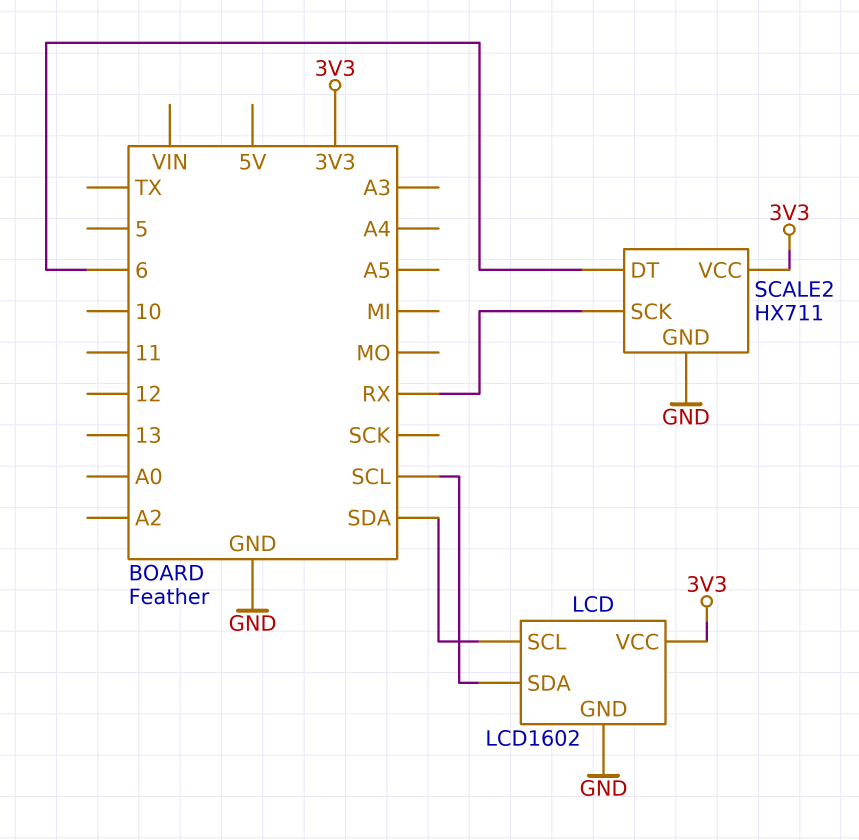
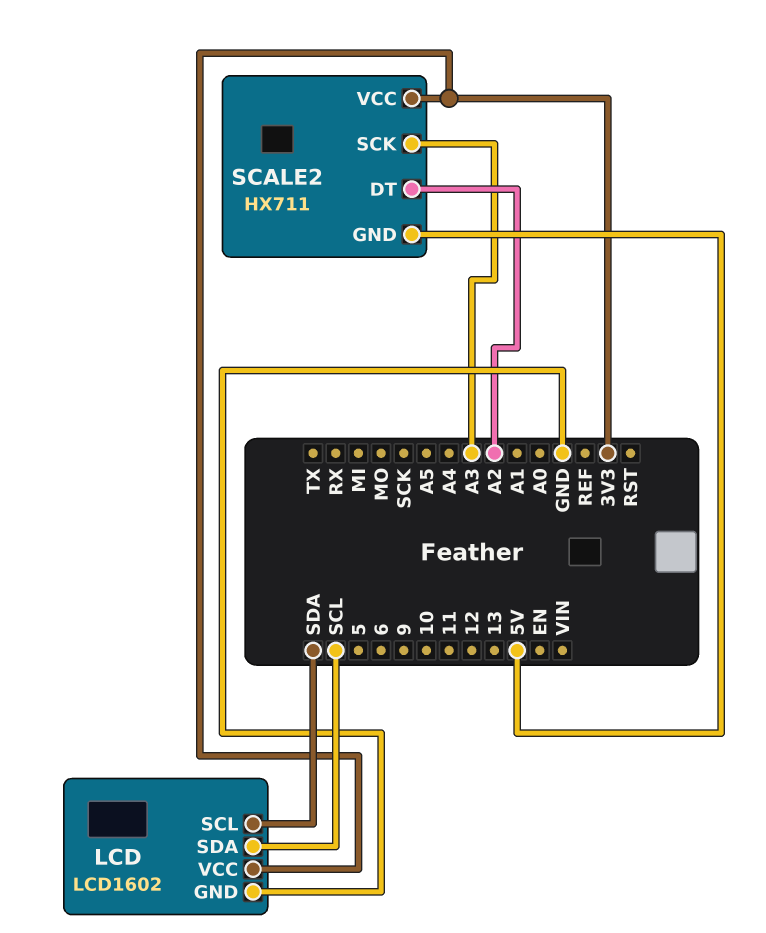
SCALE2 pin DT: 6 -> A2
SCALE2 pin GND: GND -> 5V
SCALE2 pin SCK: RX -> A3

